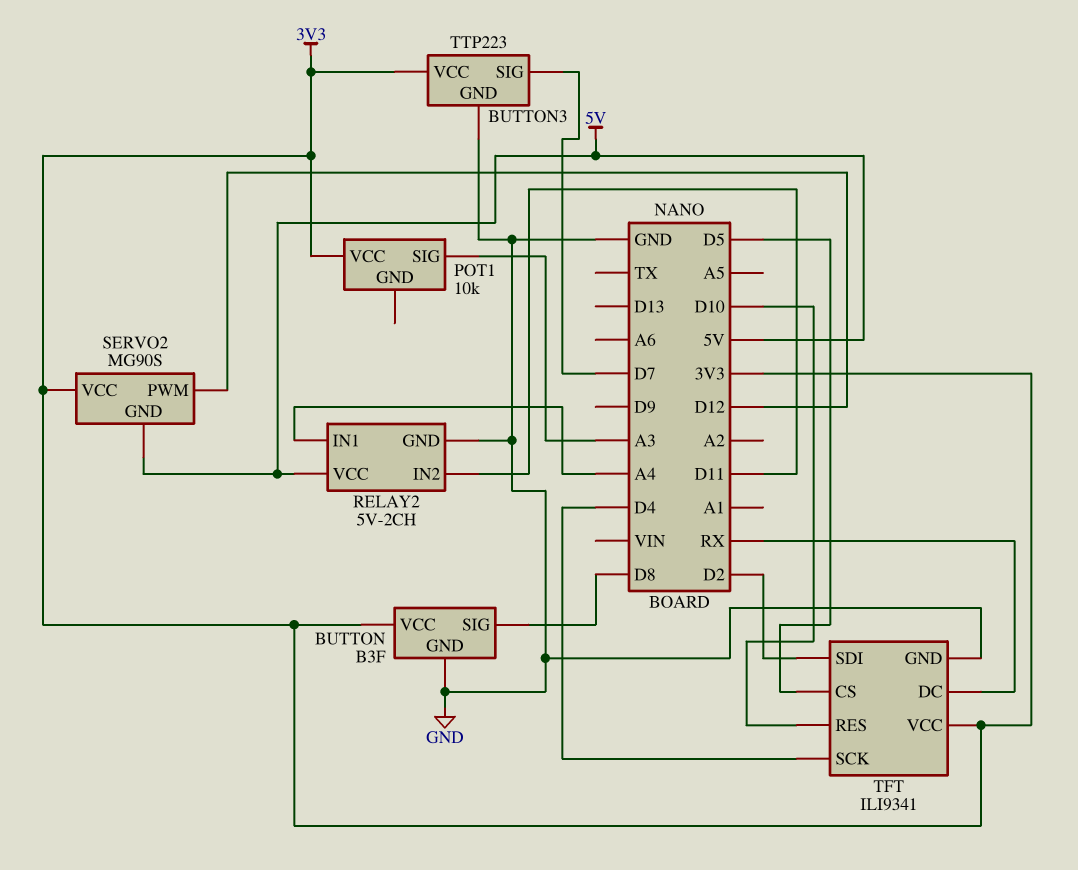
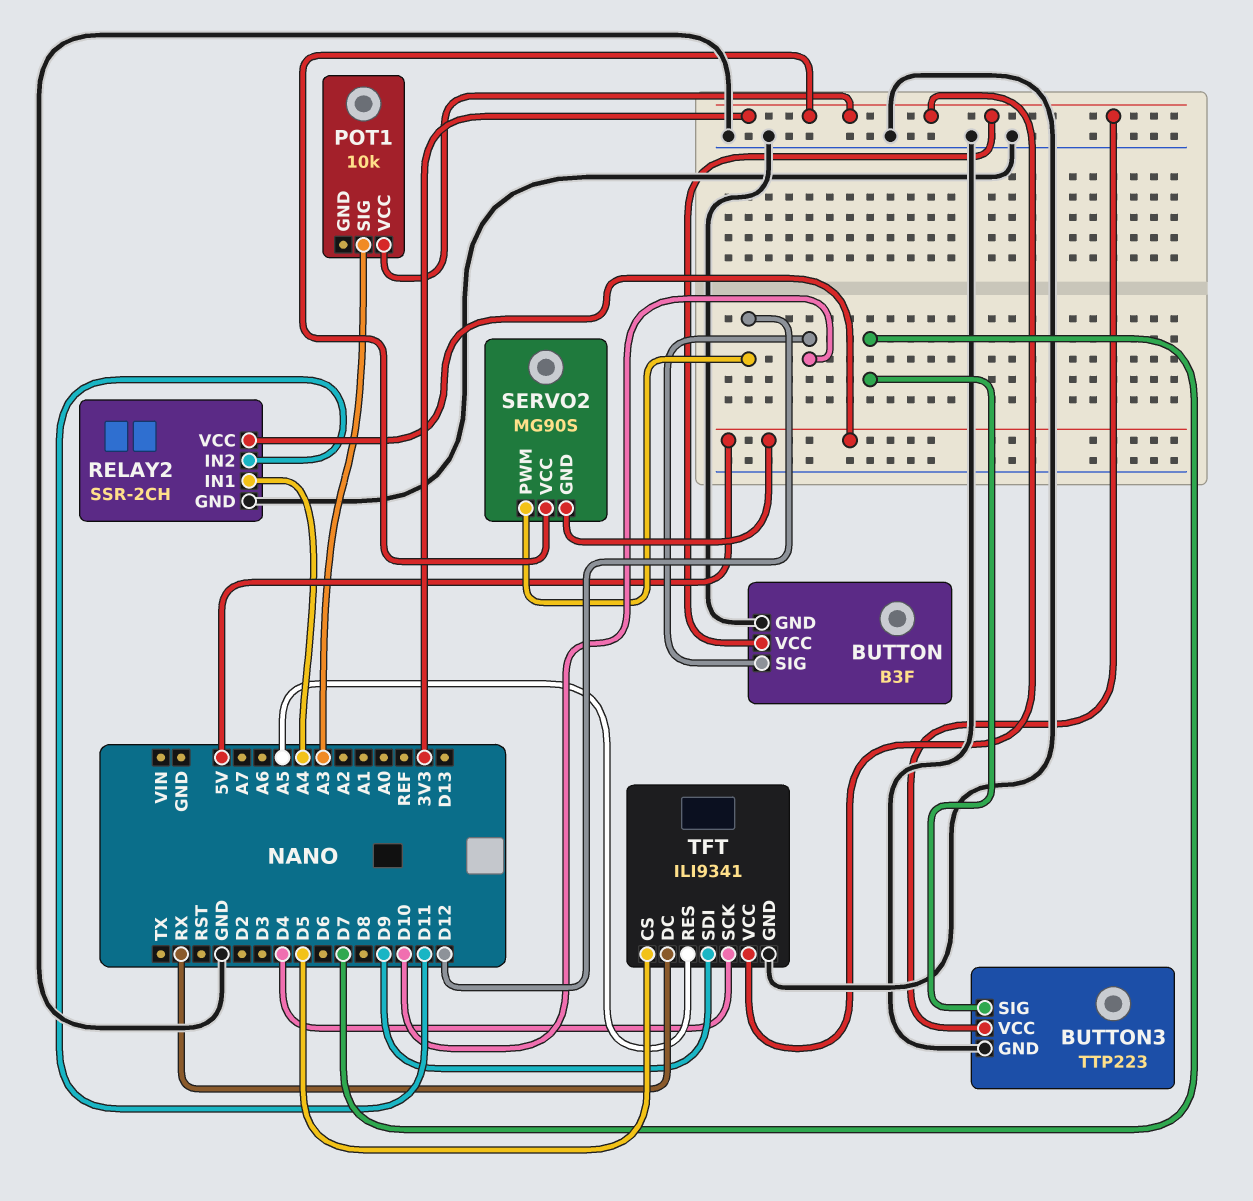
BUTTON pin SIG: D8 -> D10
RELAY2: 5V-2CH -> SSR-2CH
TFT pin RES: D10 -> A5
TFT pin SDI: D2 -> D9

